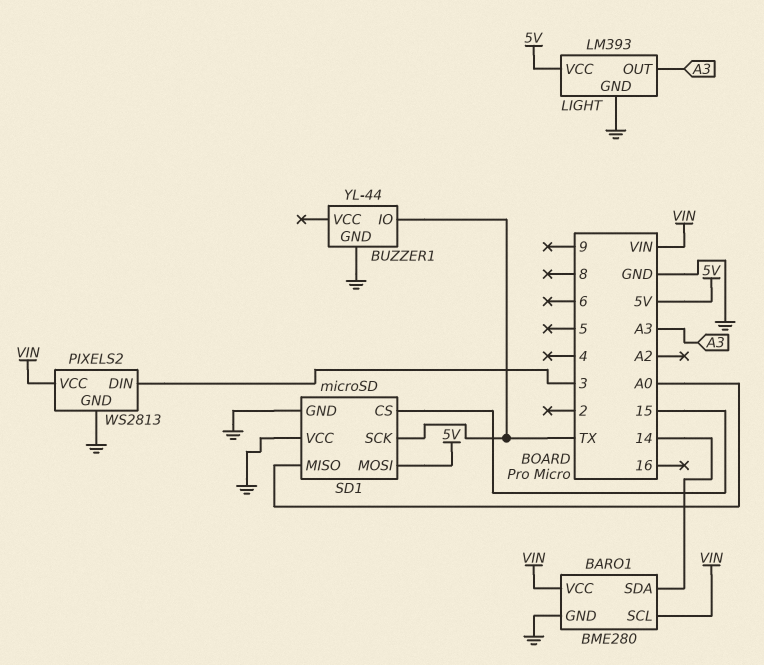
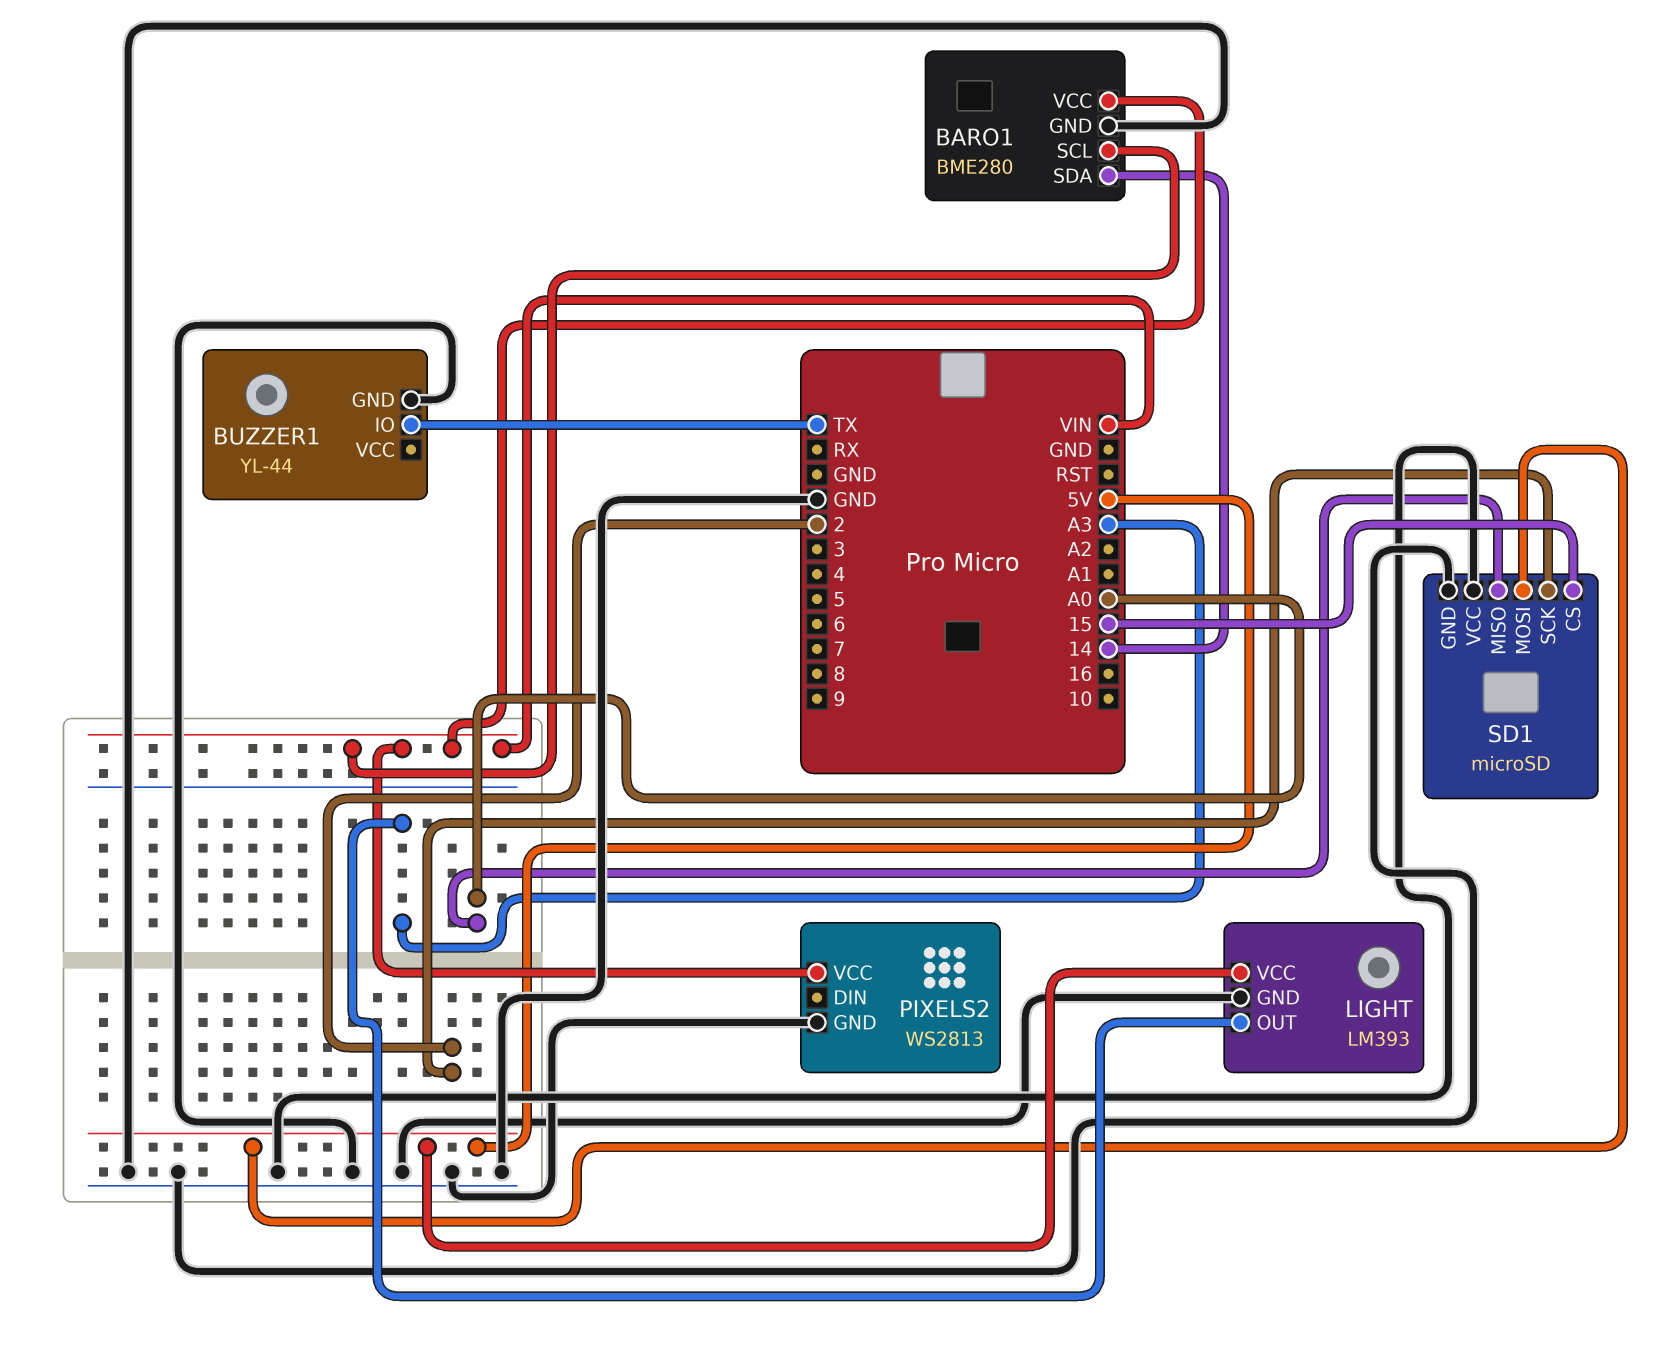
PIXELS2 pin DIN: 3 -> none
SD1 pin SCK: TX -> 2

